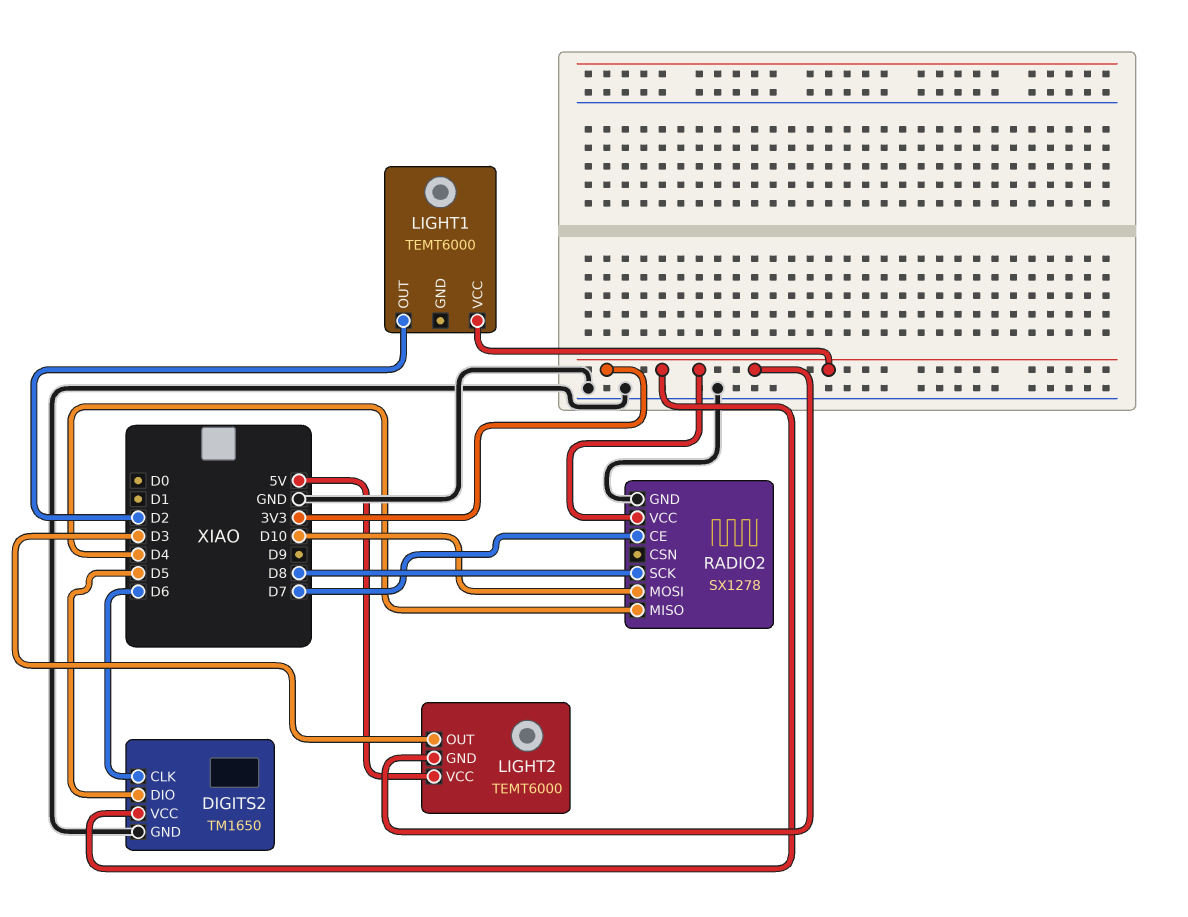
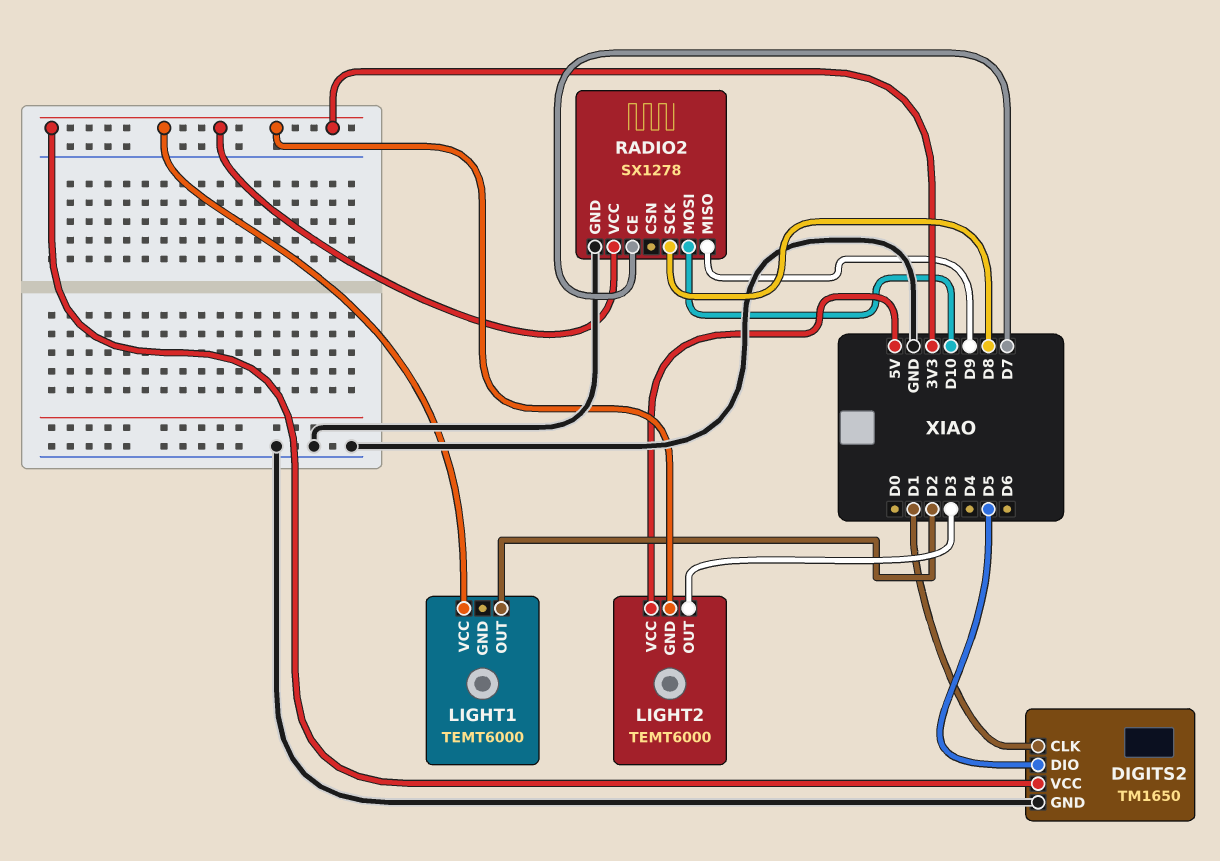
DIGITS2 pin CLK: D6 -> D1
RADIO2 pin MISO: D4 -> D9

